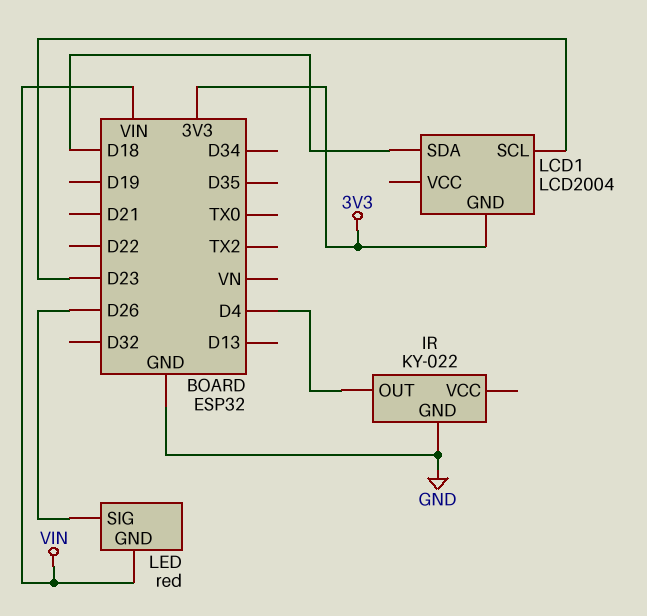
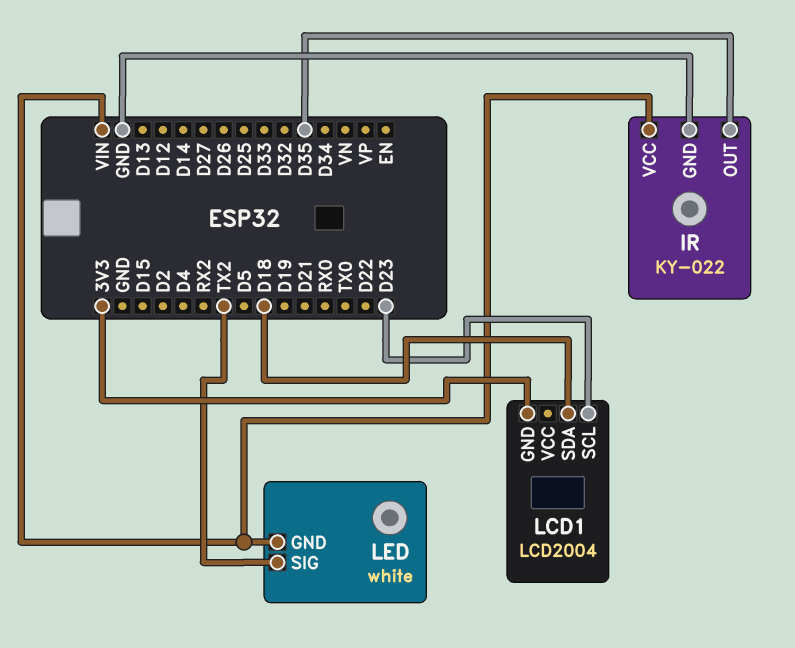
IR pin OUT: D4 -> D35
IR pin VCC: none -> VIN
LED: red -> white
LED pin SIG: D26 -> TX2

